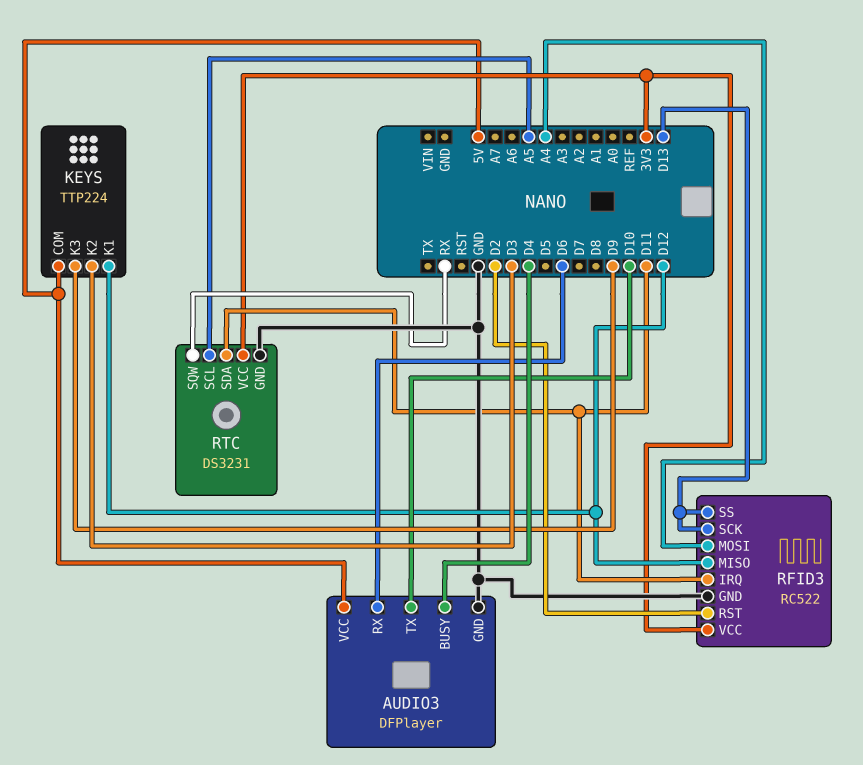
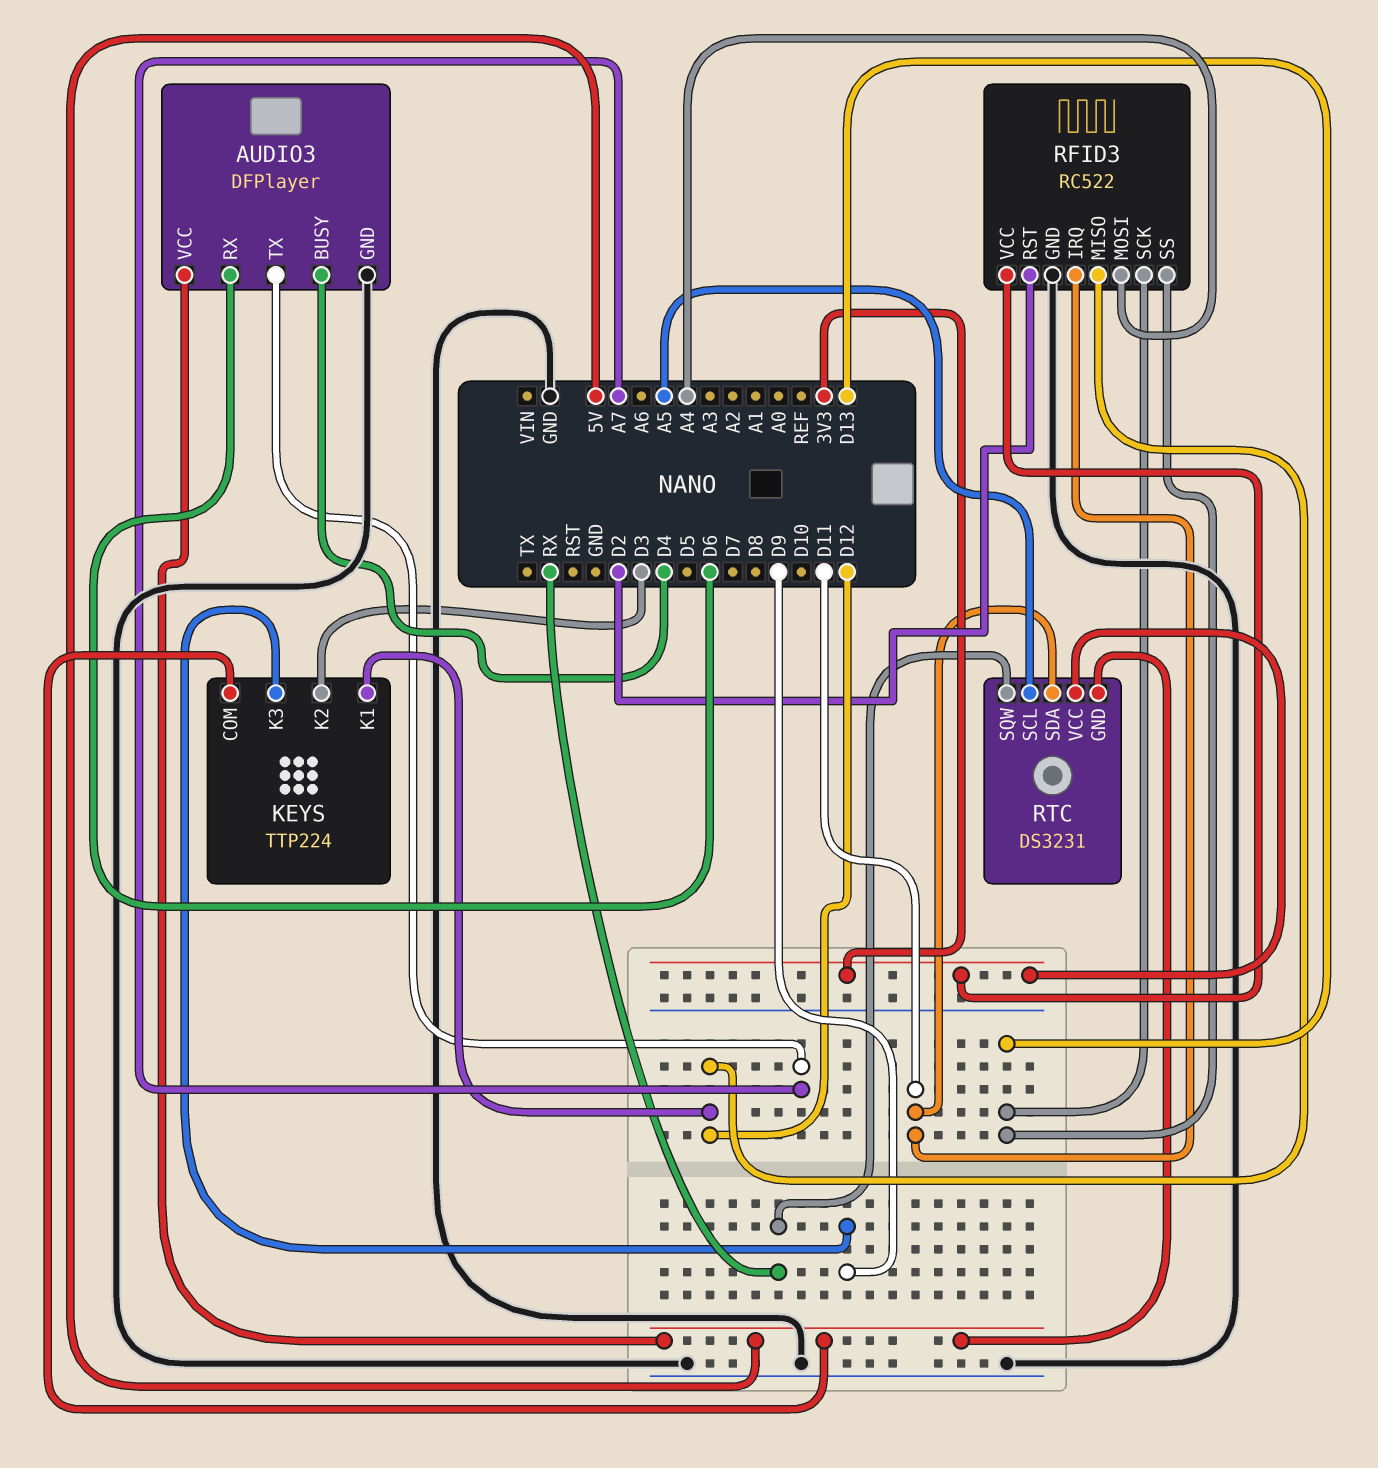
AUDIO3 pin TX: D10 -> A7
RTC pin GND: GND -> 5V

